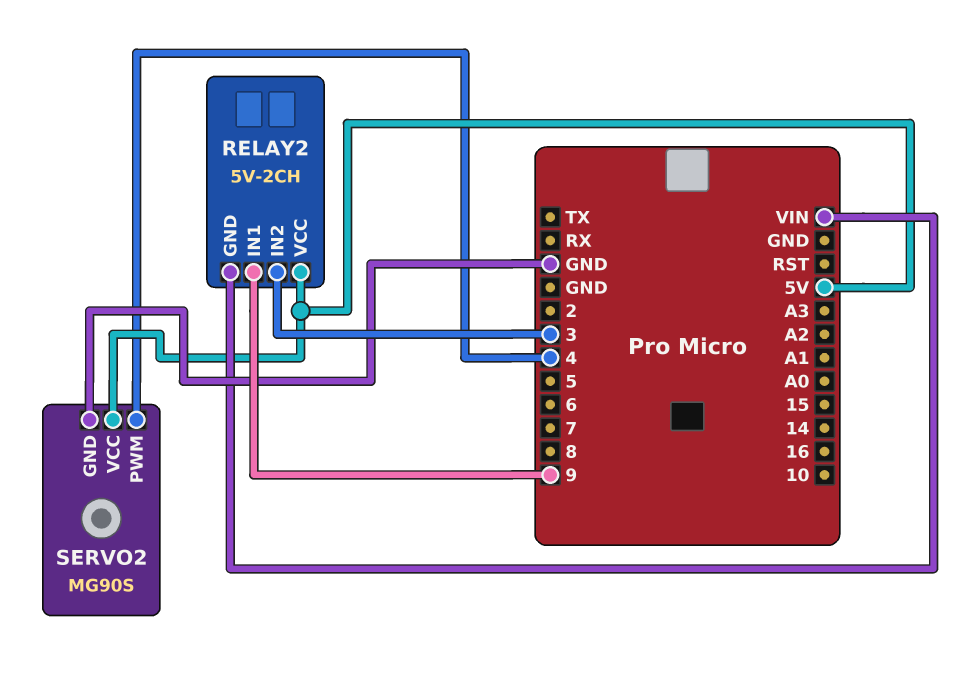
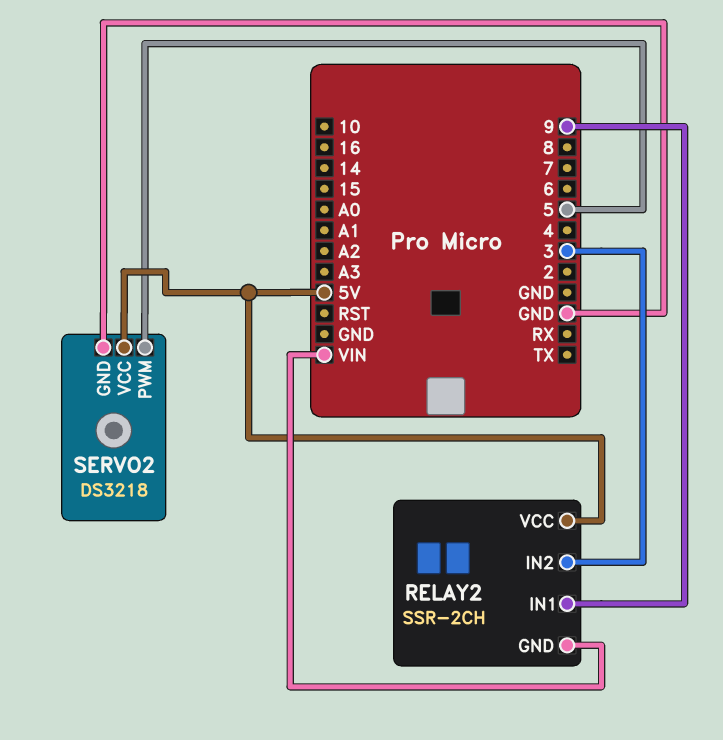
RELAY2: 5V-2CH -> SSR-2CH
SERVO2: MG90S -> DS3218
SERVO2 pin PWM: 4 -> 5

